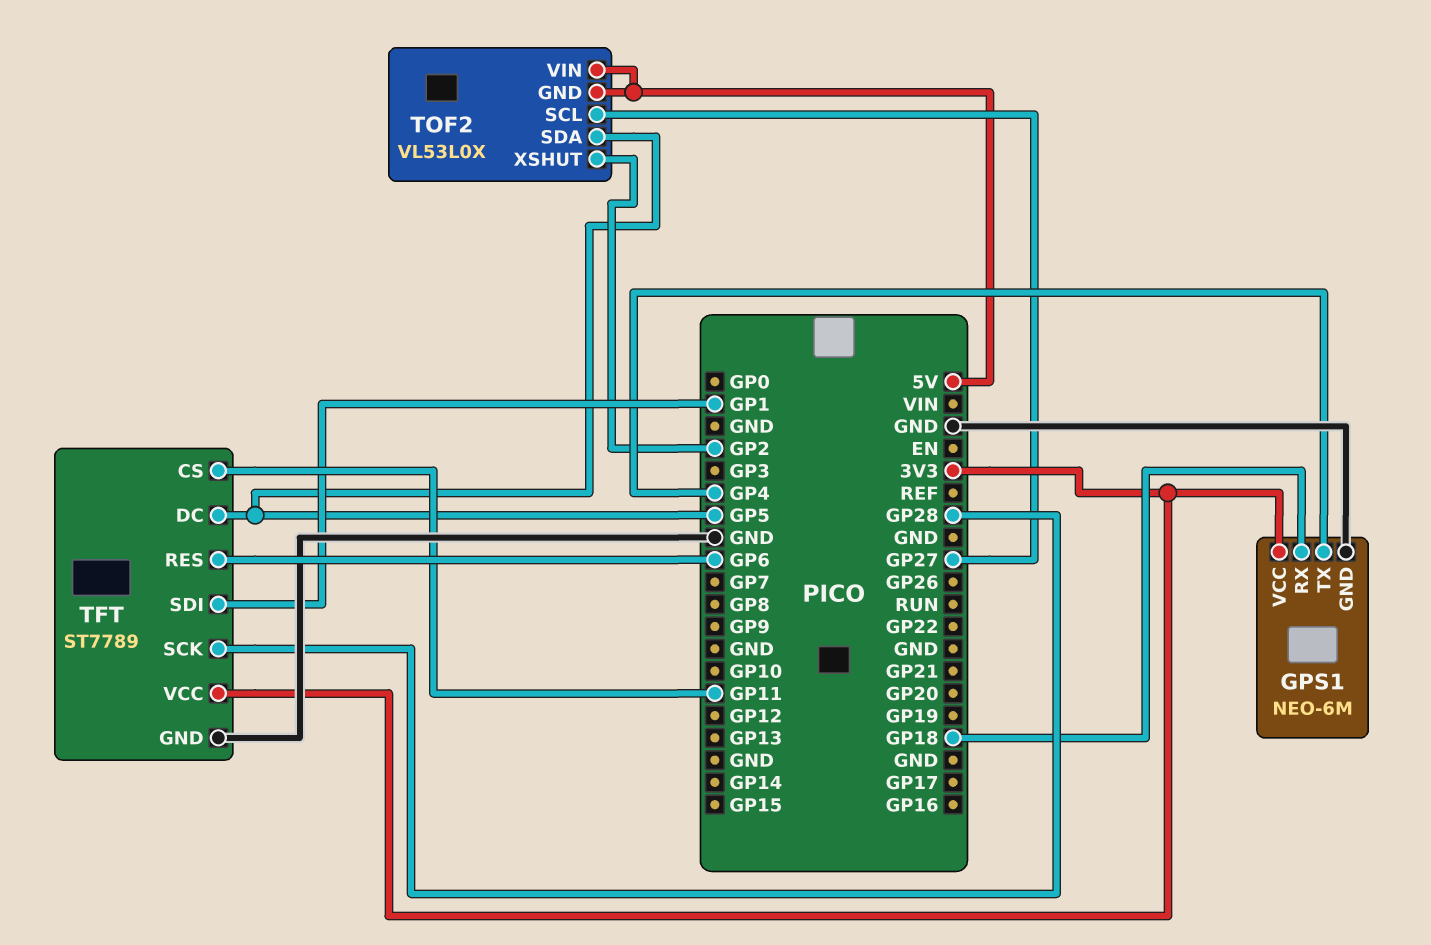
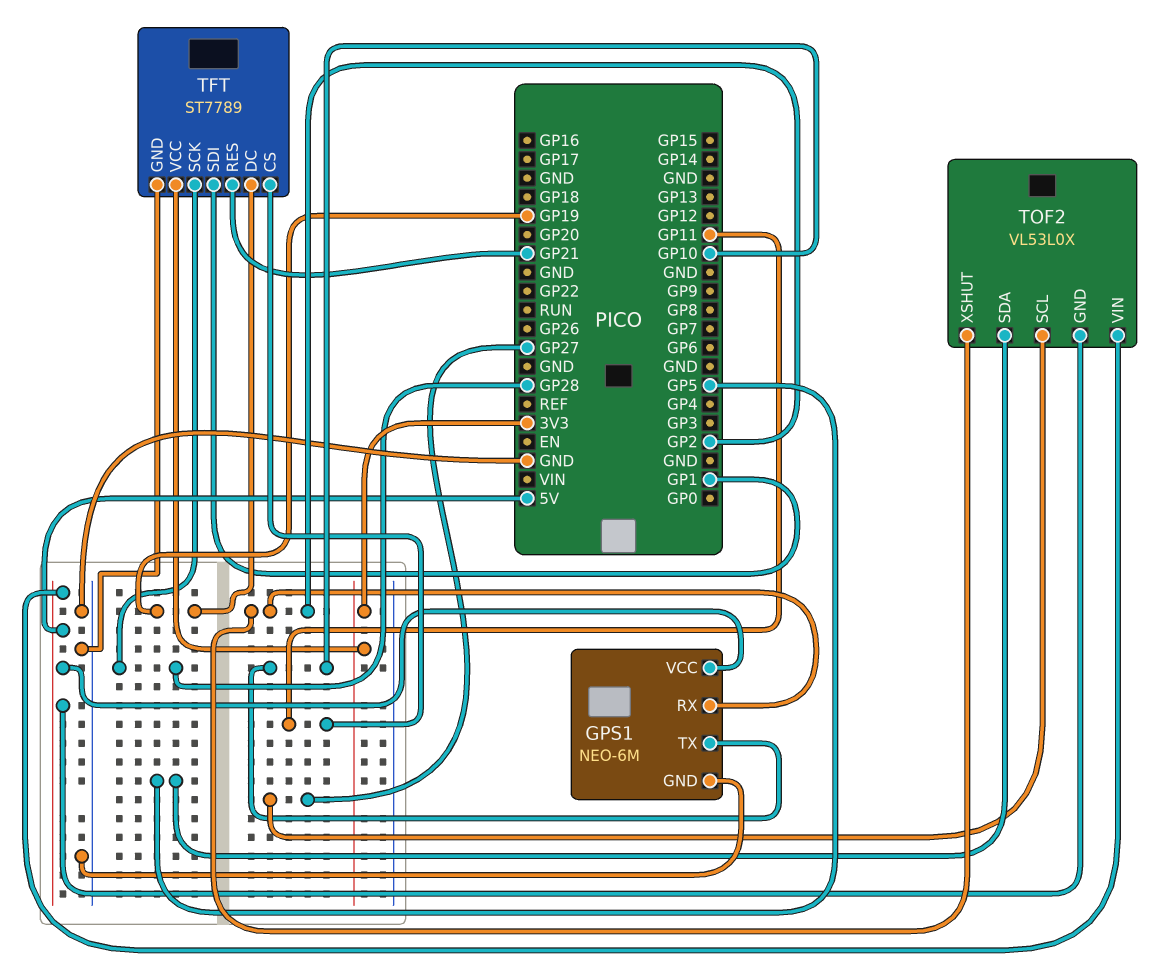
GPS1 pin RX: GP18 -> GP2
GPS1 pin TX: GP4 -> GP10
GPS1 pin VCC: 3V3 -> 5V
TFT pin DC: GP5 -> GP19
TFT pin RES: GP6 -> GP21

